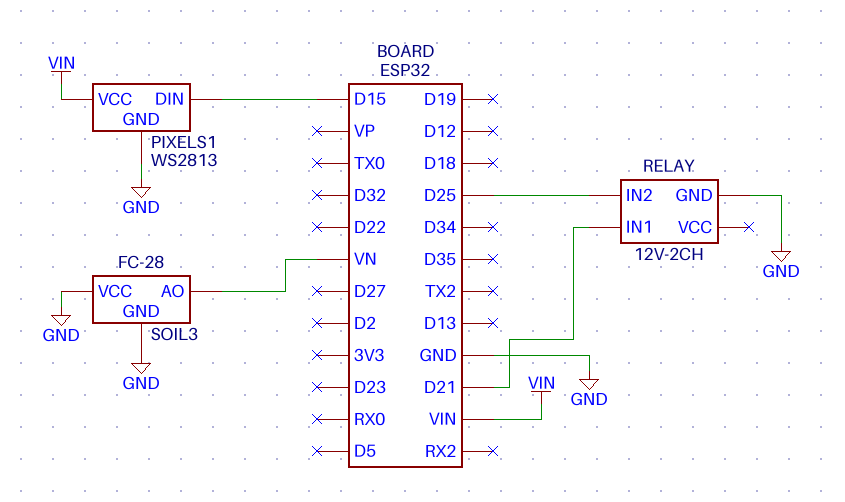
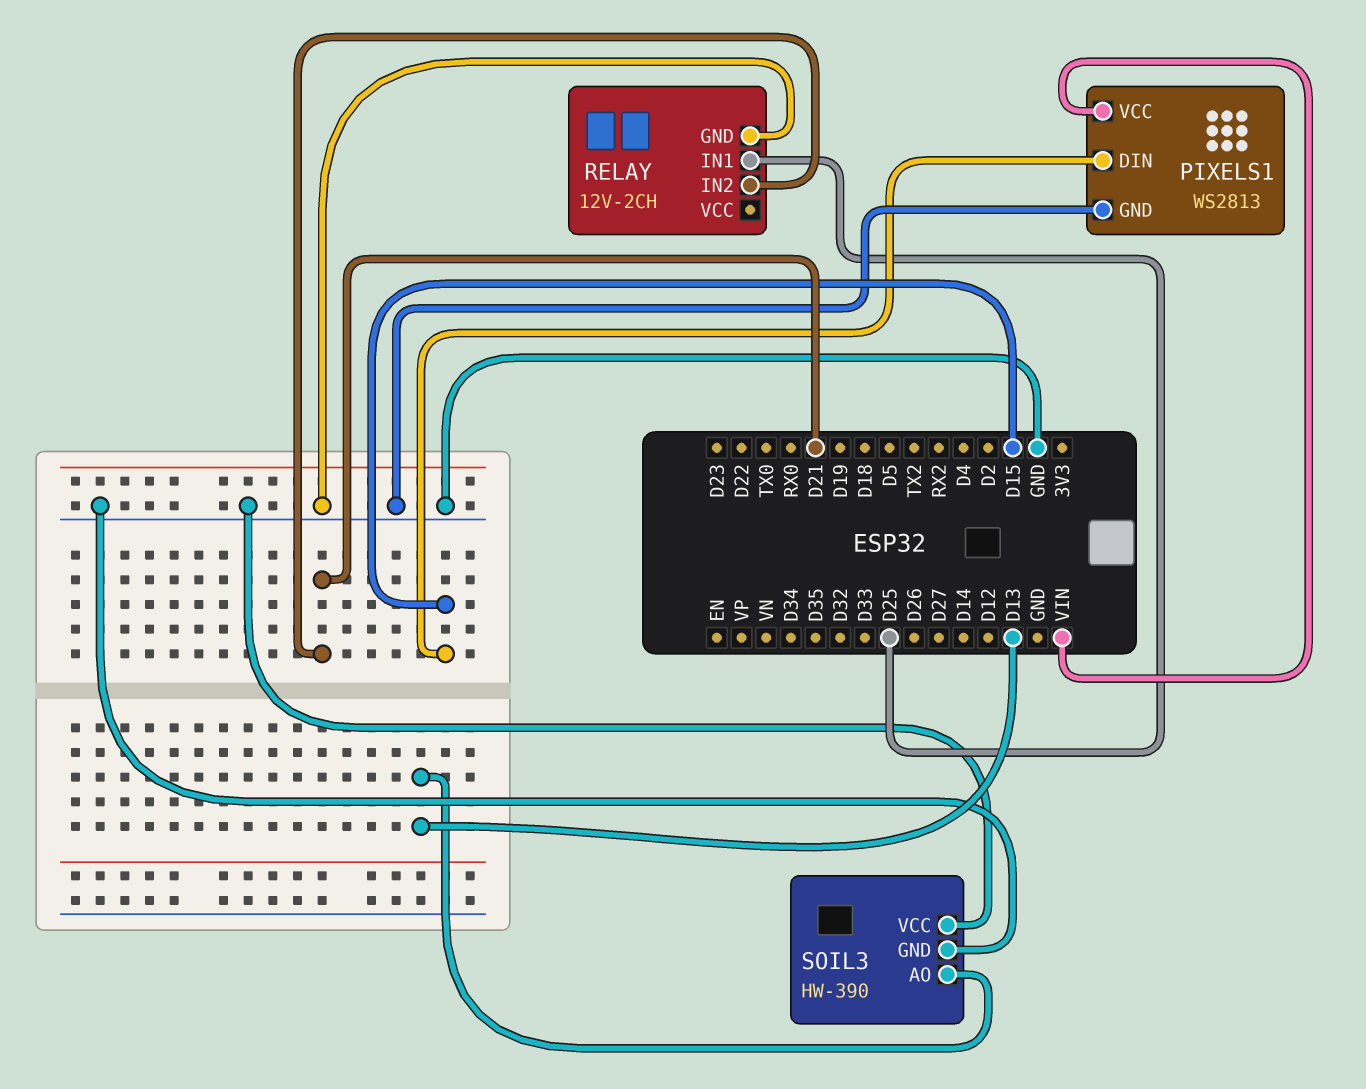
RELAY pin IN1: D21 -> D25
RELAY pin IN2: D25 -> D21
SOIL3: FC-28 -> HW-390
SOIL3 pin AO: VN -> D13

